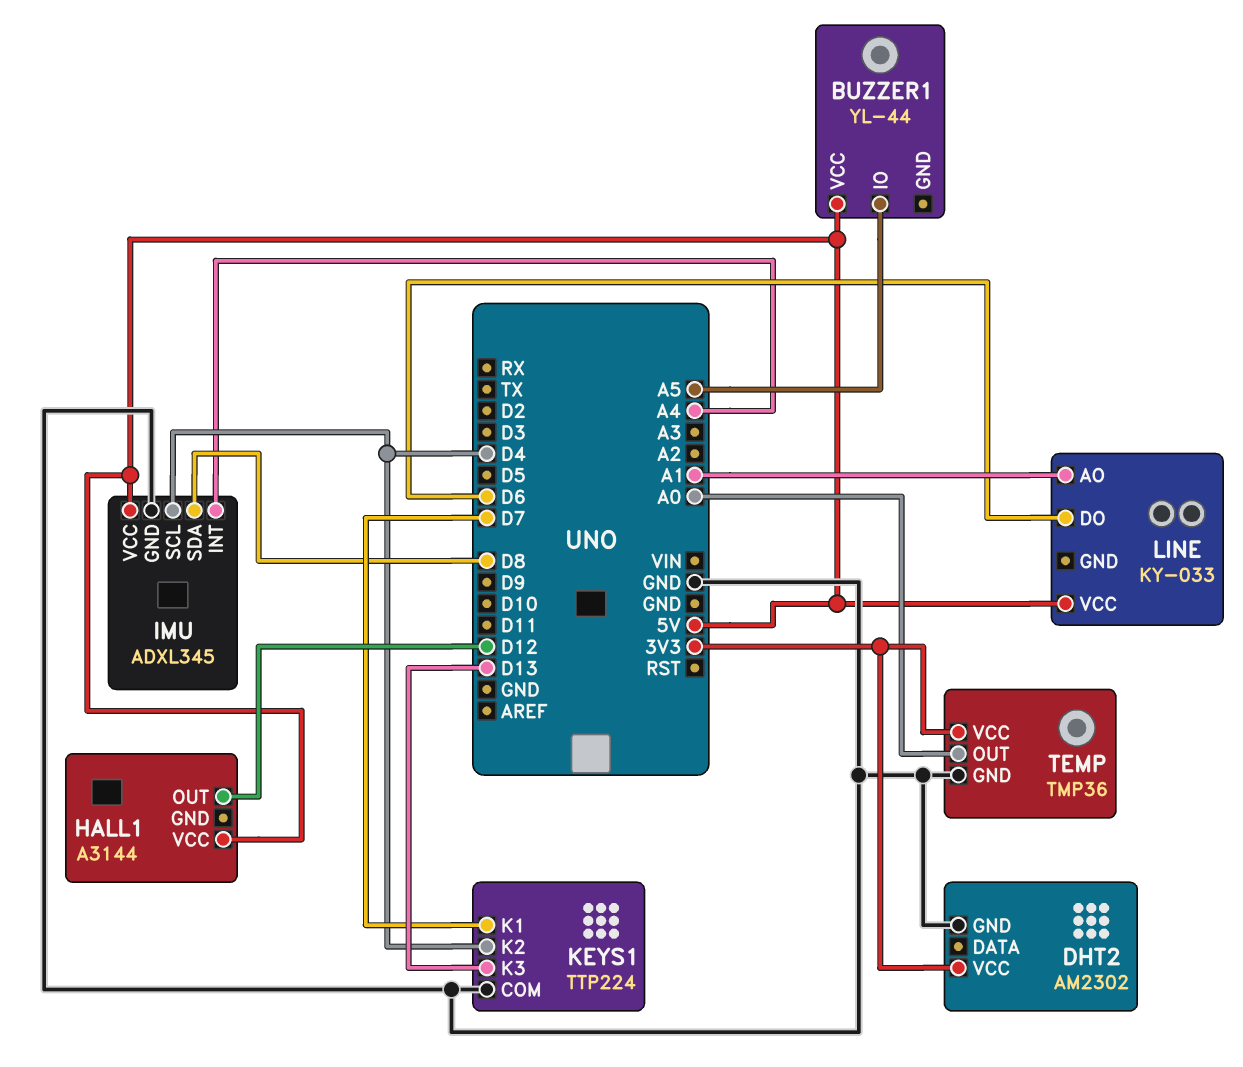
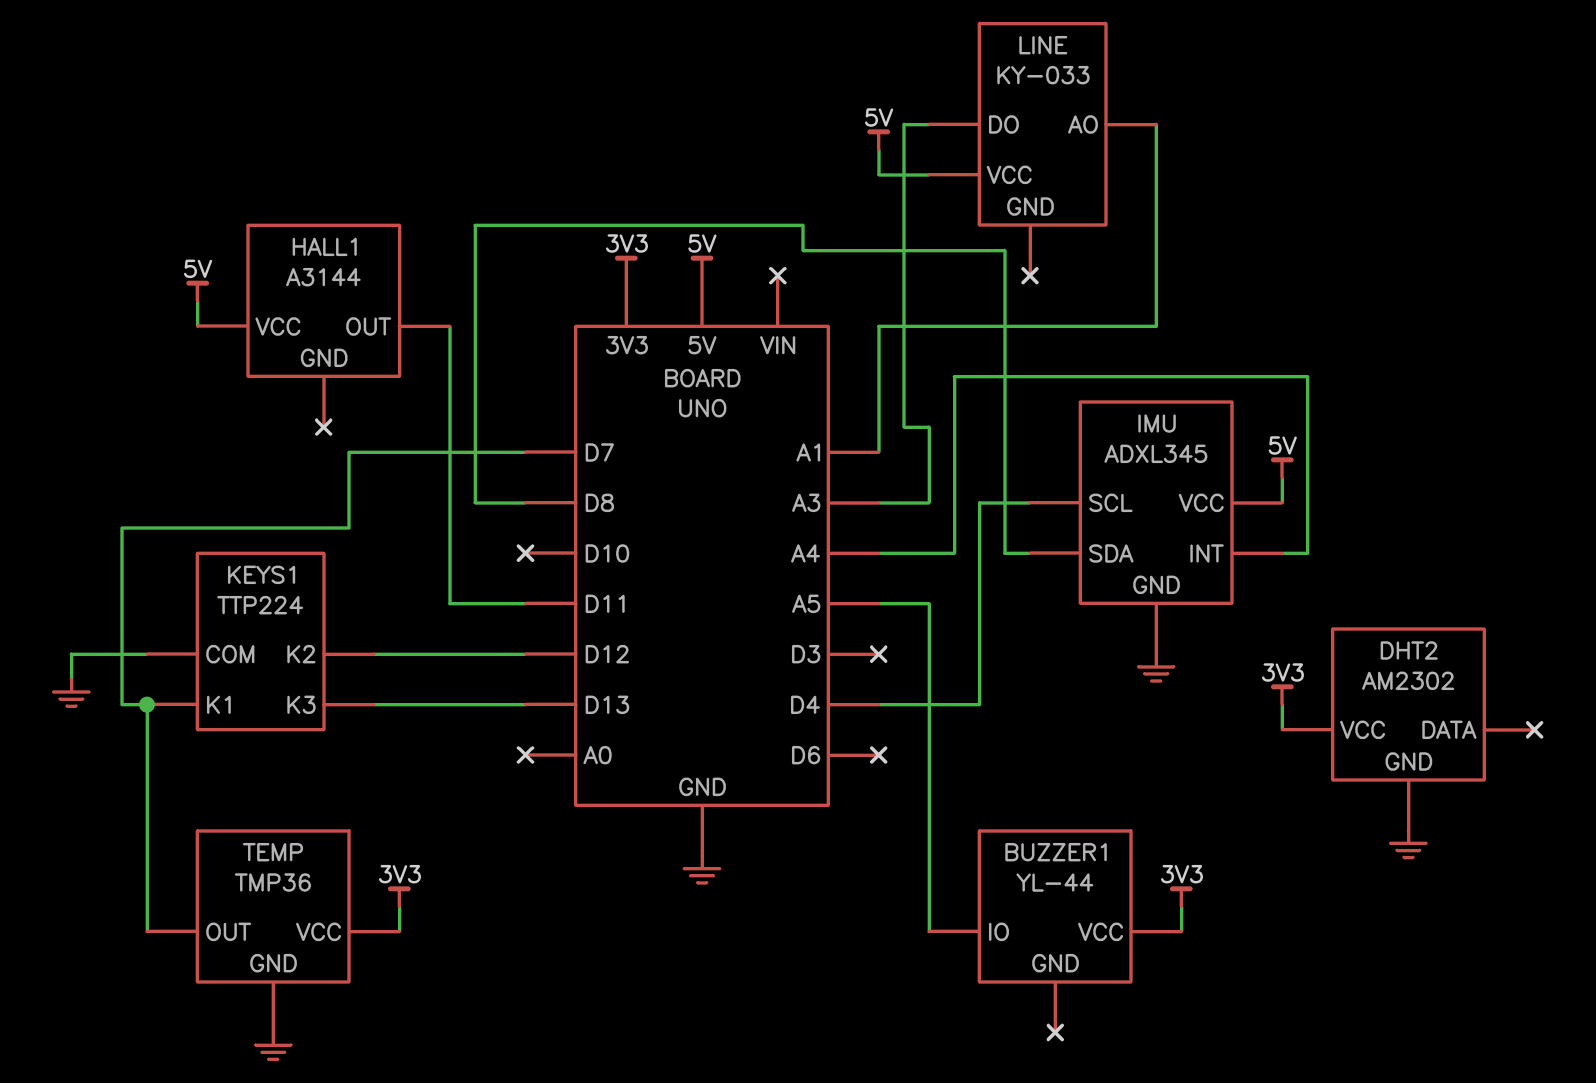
BUZZER1 pin VCC: 5V -> 3V3
HALL1 pin OUT: D12 -> D11
KEYS1 pin K2: D4 -> D12
LINE pin DO: D6 -> A3
TEMP pin OUT: A0 -> D7

